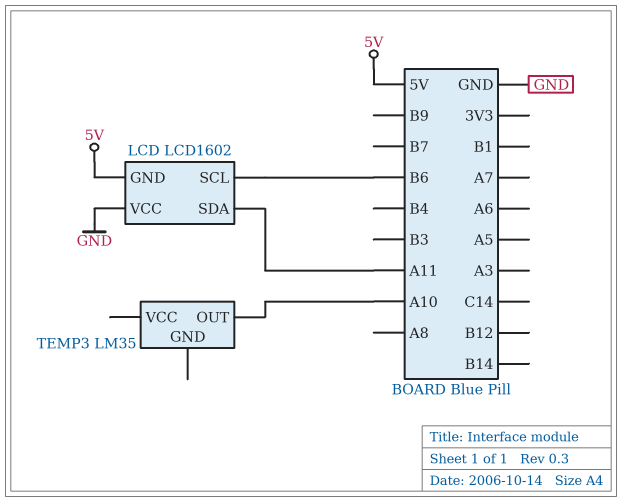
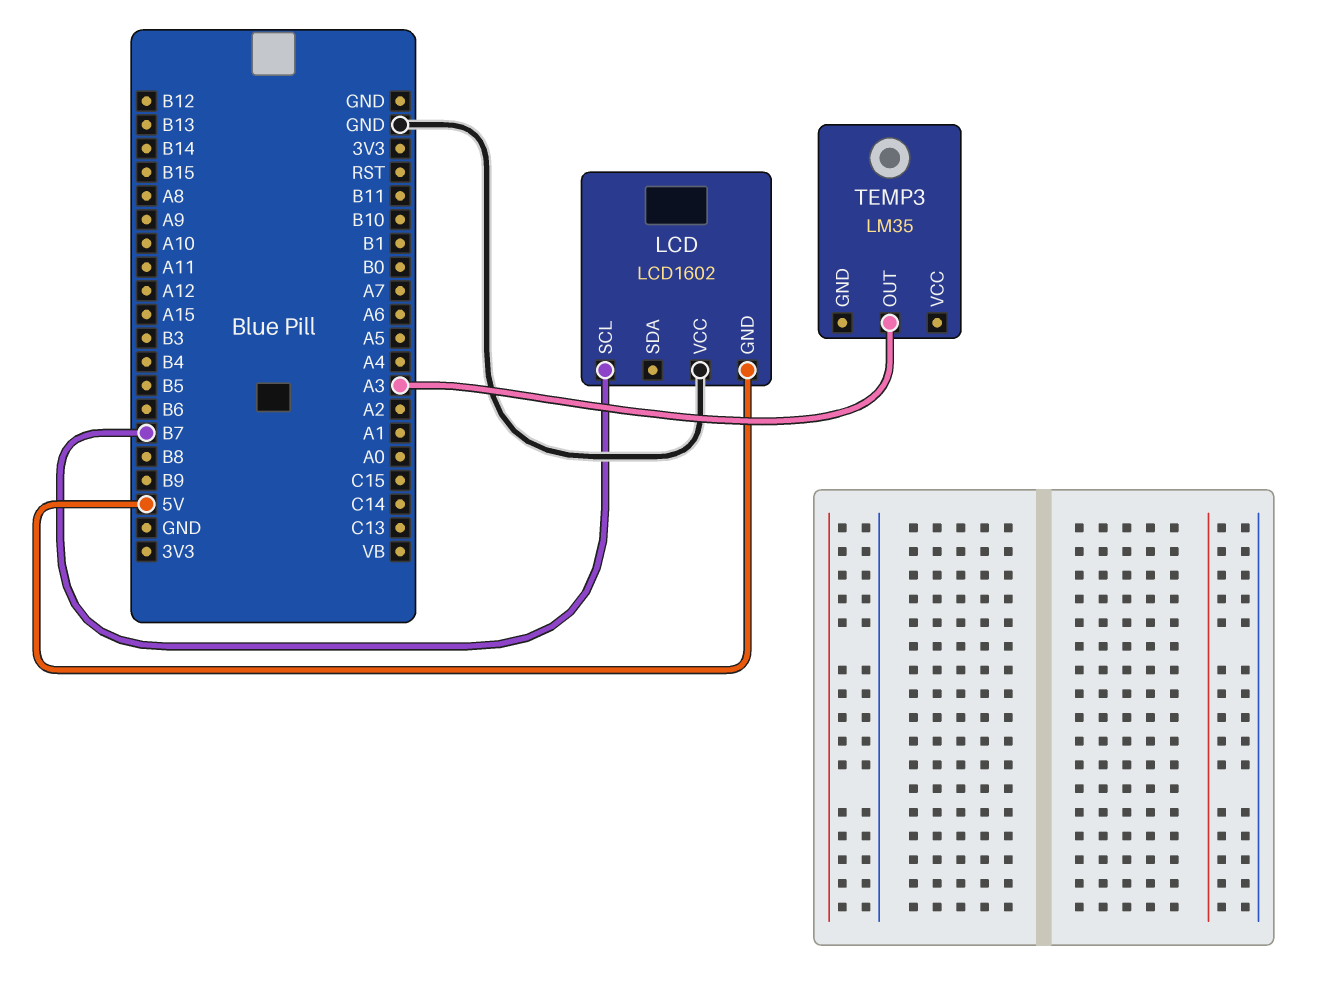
LCD pin SCL: B6 -> B7
LCD pin SDA: A11 -> none
TEMP3 pin OUT: A10 -> A3

